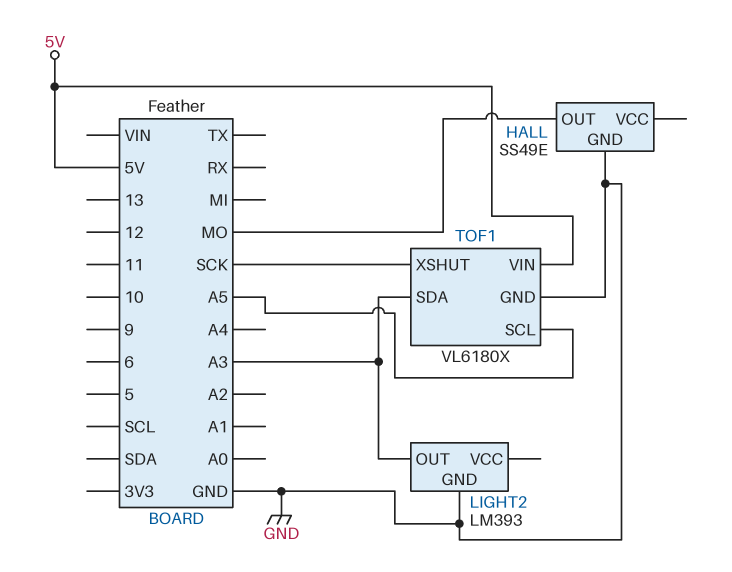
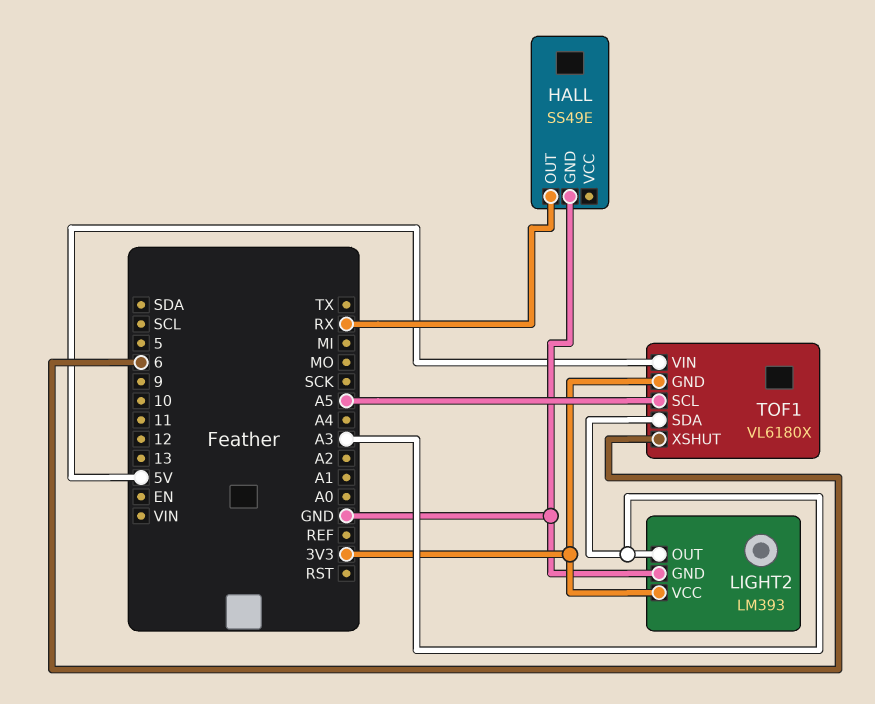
HALL pin OUT: MO -> RX
LIGHT2 pin VCC: none -> 3V3
TOF1 pin GND: GND -> 3V3
TOF1 pin XSHUT: SCK -> 6

